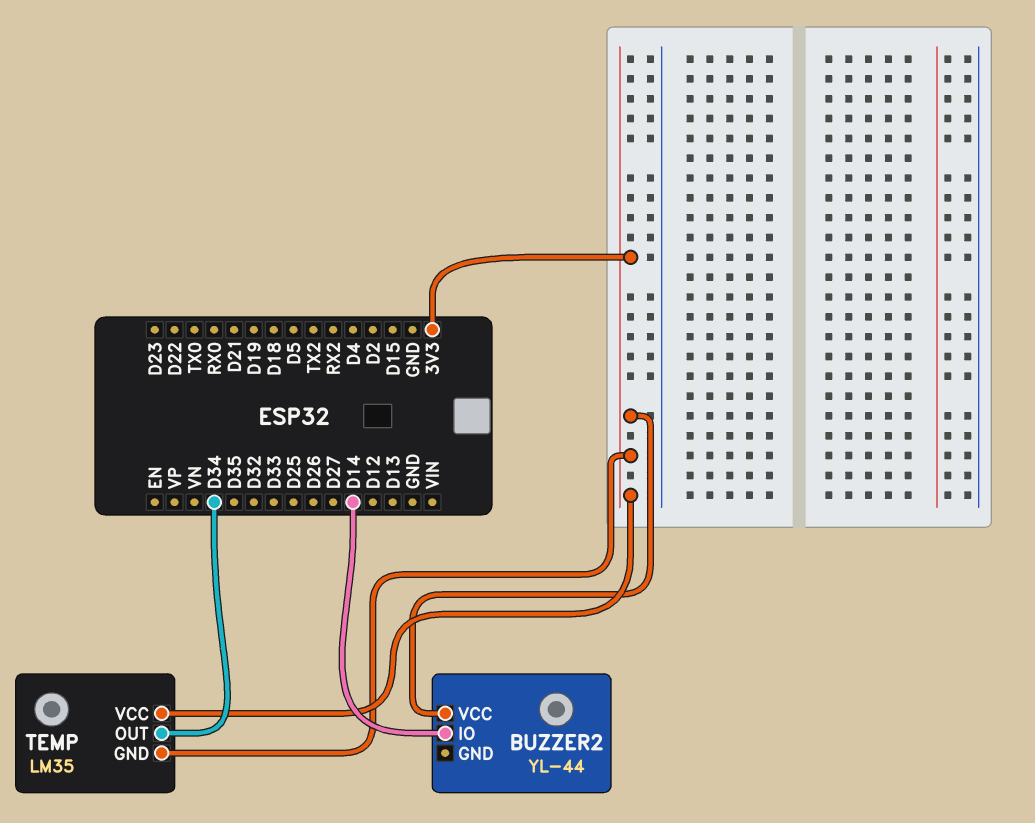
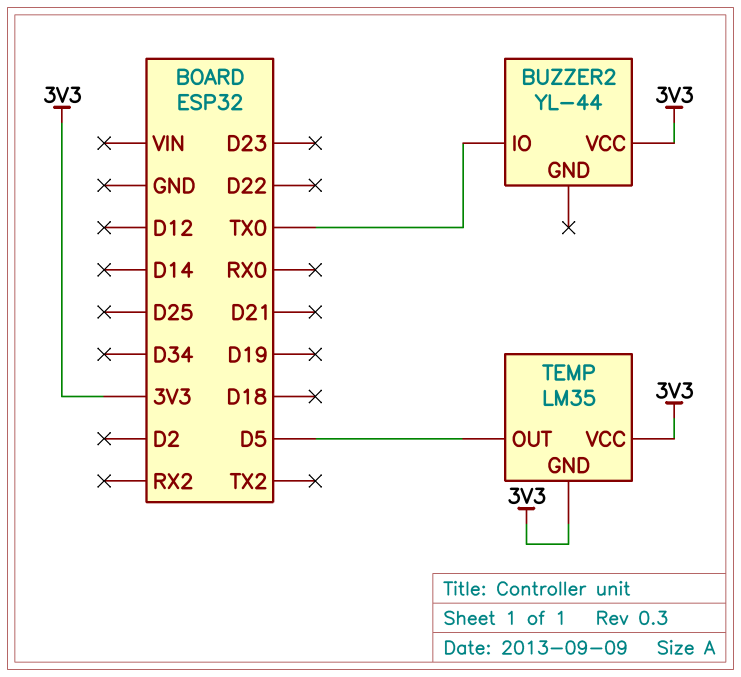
BUZZER2 pin IO: D14 -> TX0
TEMP pin OUT: D34 -> D5

